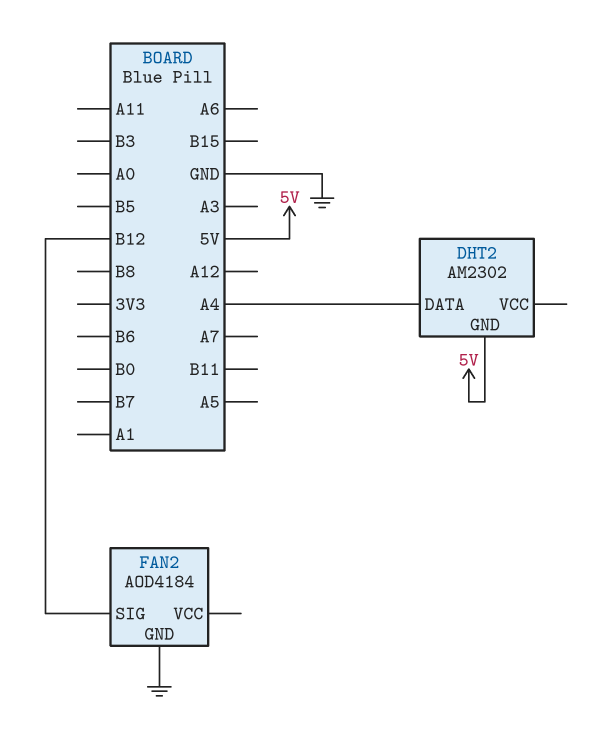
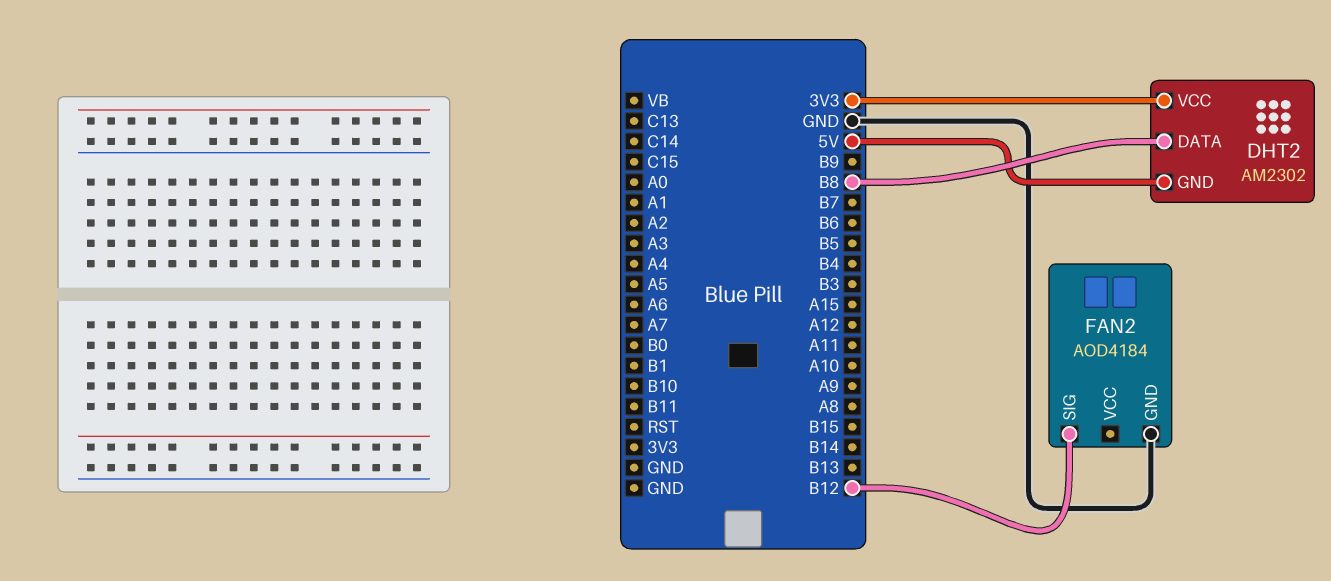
DHT2 pin DATA: A4 -> B8
DHT2 pin VCC: none -> 3V3

